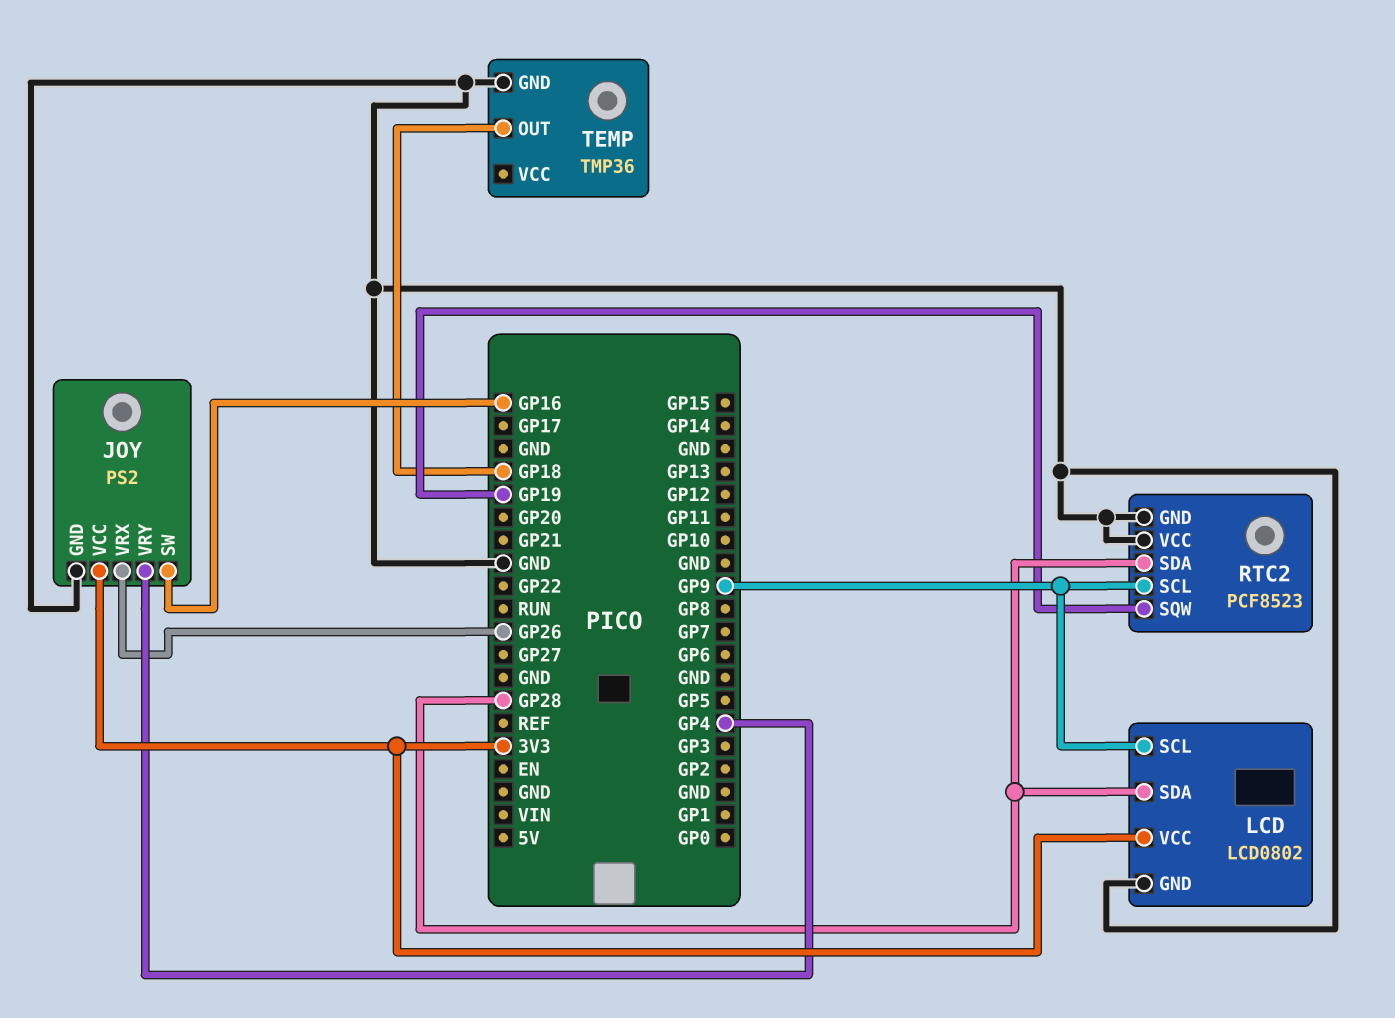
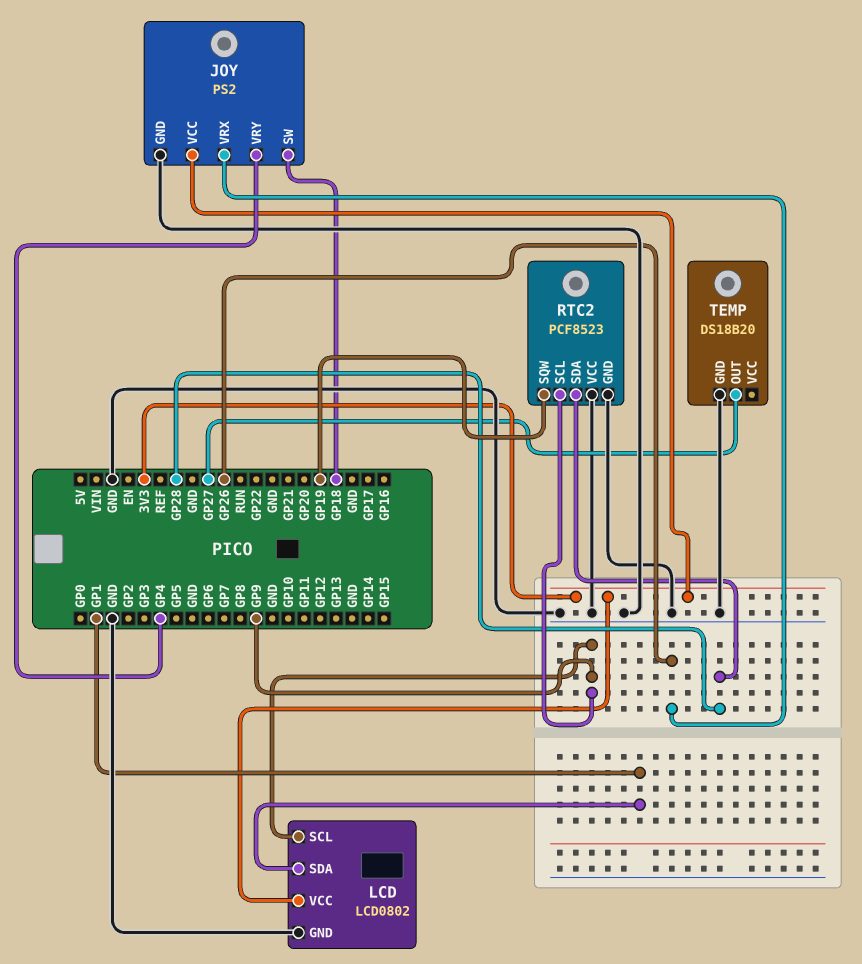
JOY pin SW: GP16 -> GP18
LCD pin SDA: GP28 -> GP1
TEMP: TMP36 -> DS18B20
TEMP pin OUT: GP18 -> GP27

